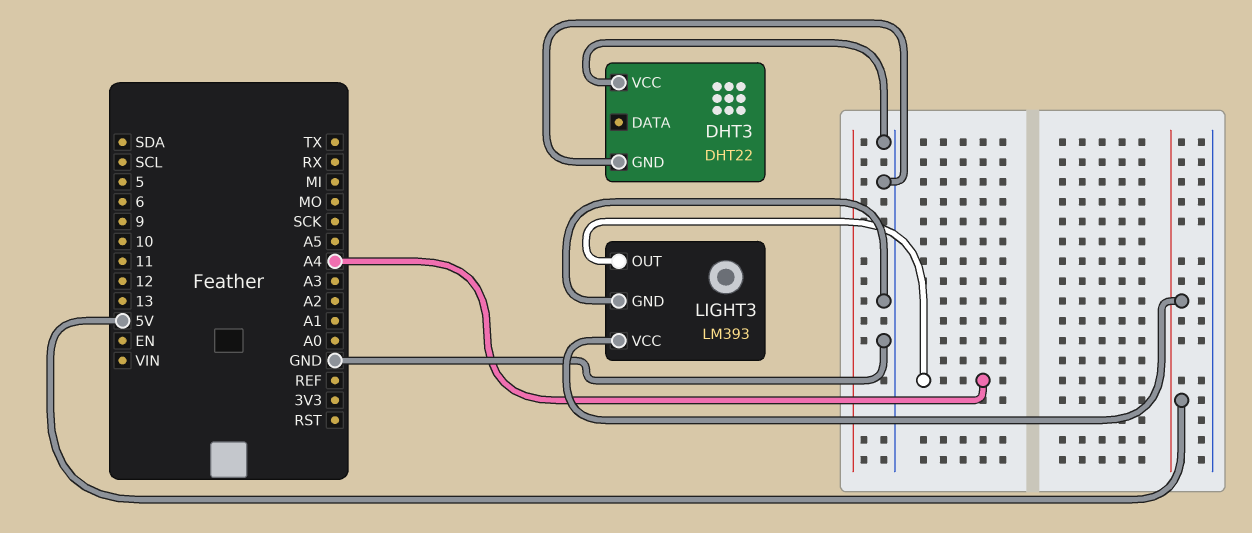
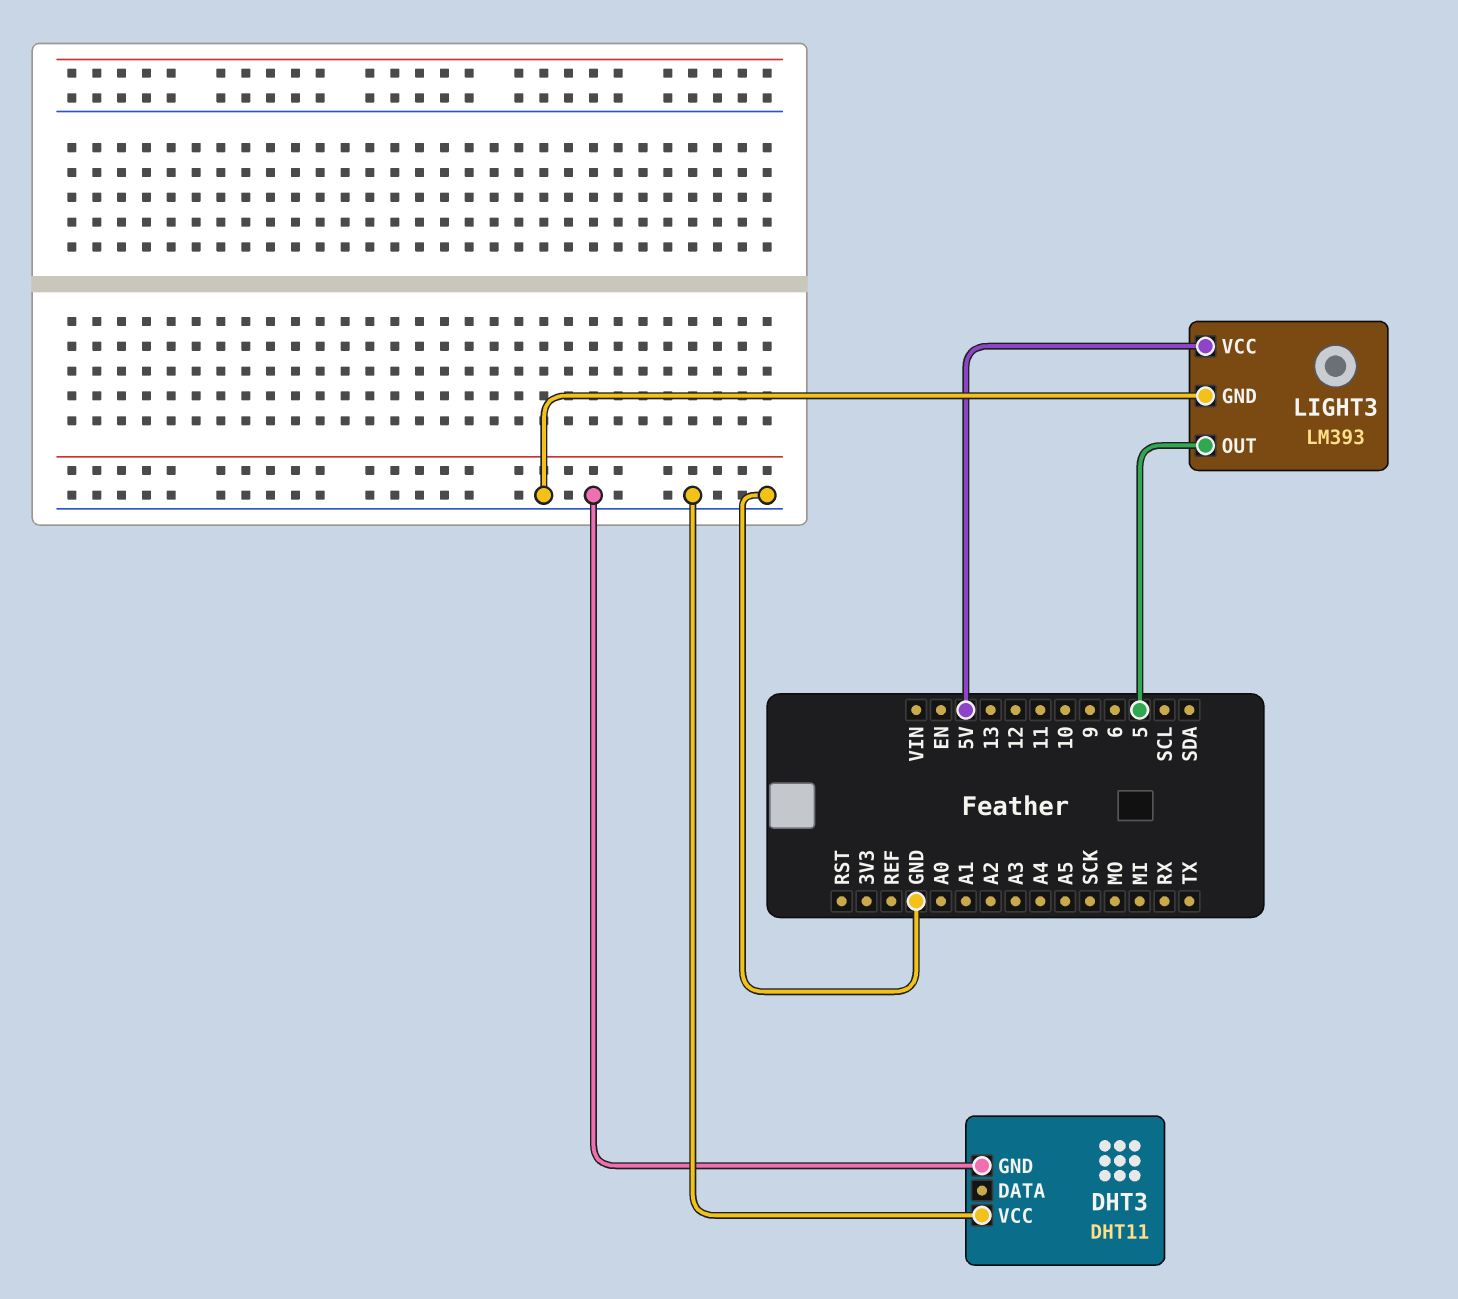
DHT3: DHT22 -> DHT11
LIGHT3 pin OUT: A4 -> 5

